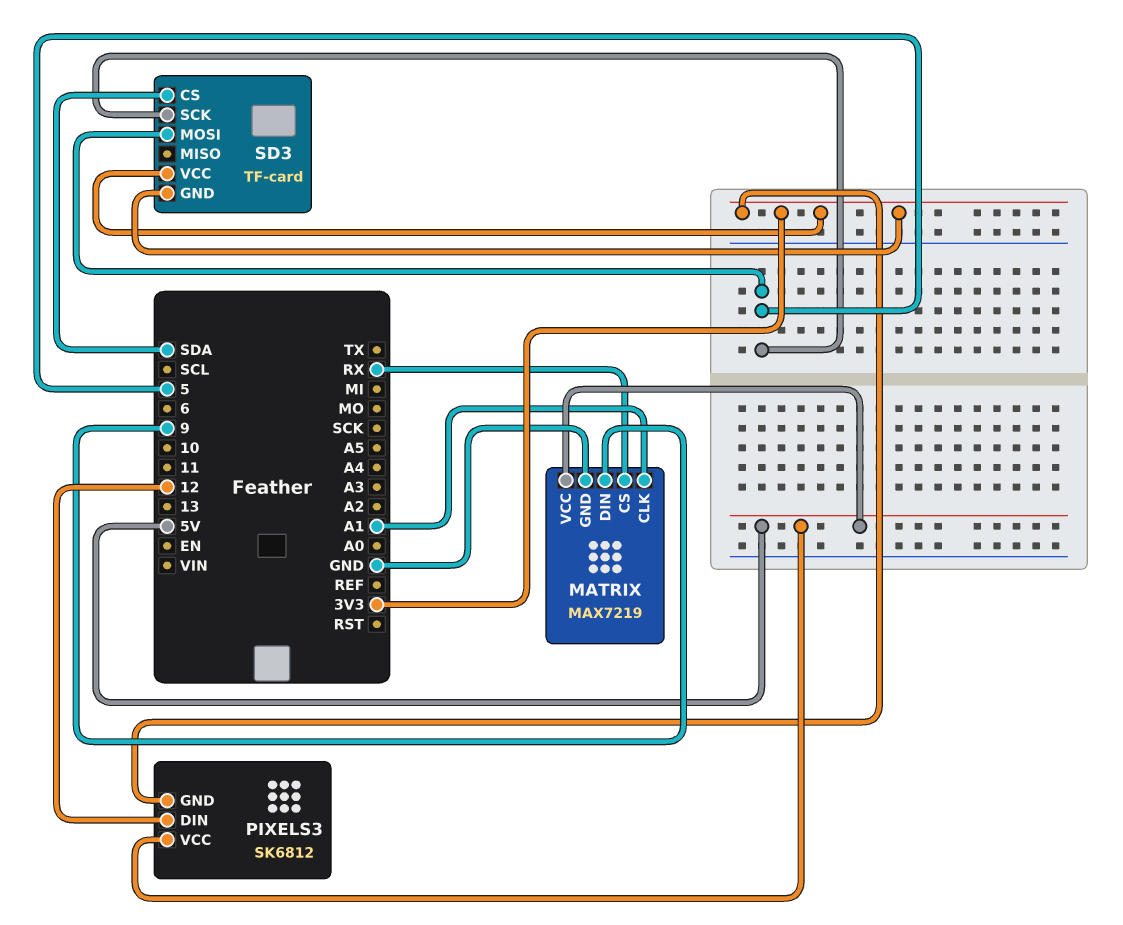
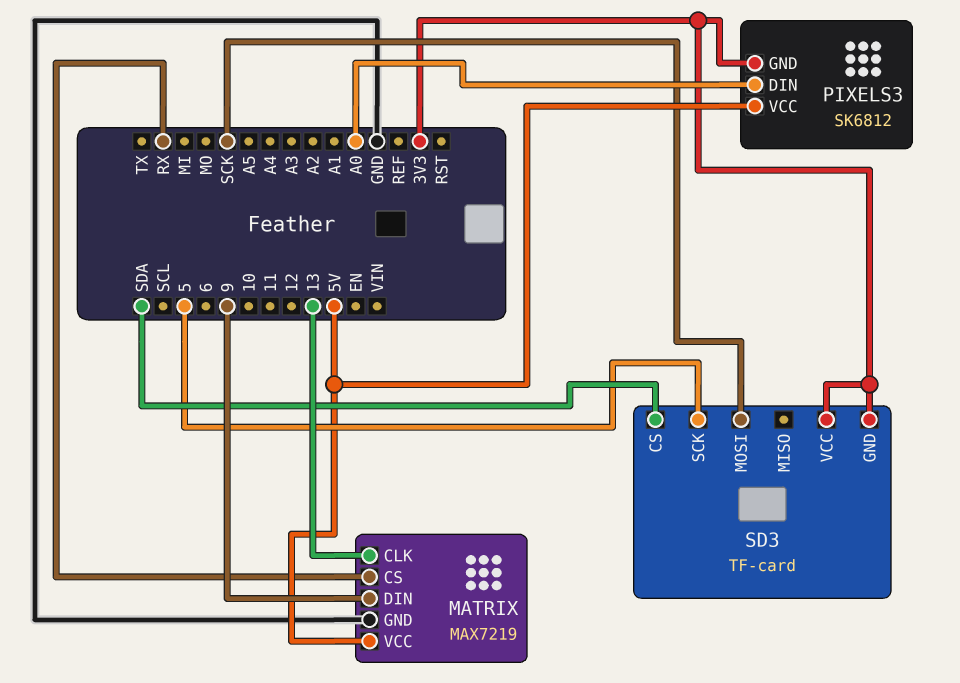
MATRIX pin CLK: A1 -> 13
PIXELS3 pin DIN: 12 -> A0
SD3 pin MOSI: 5 -> SCK

